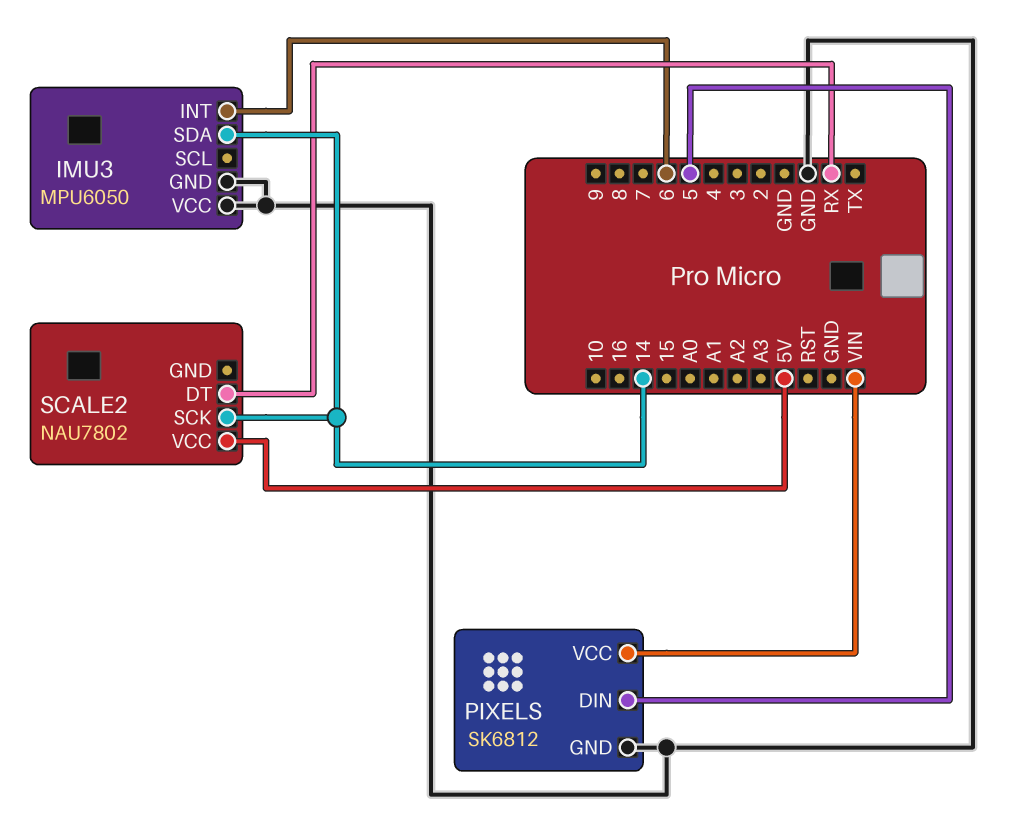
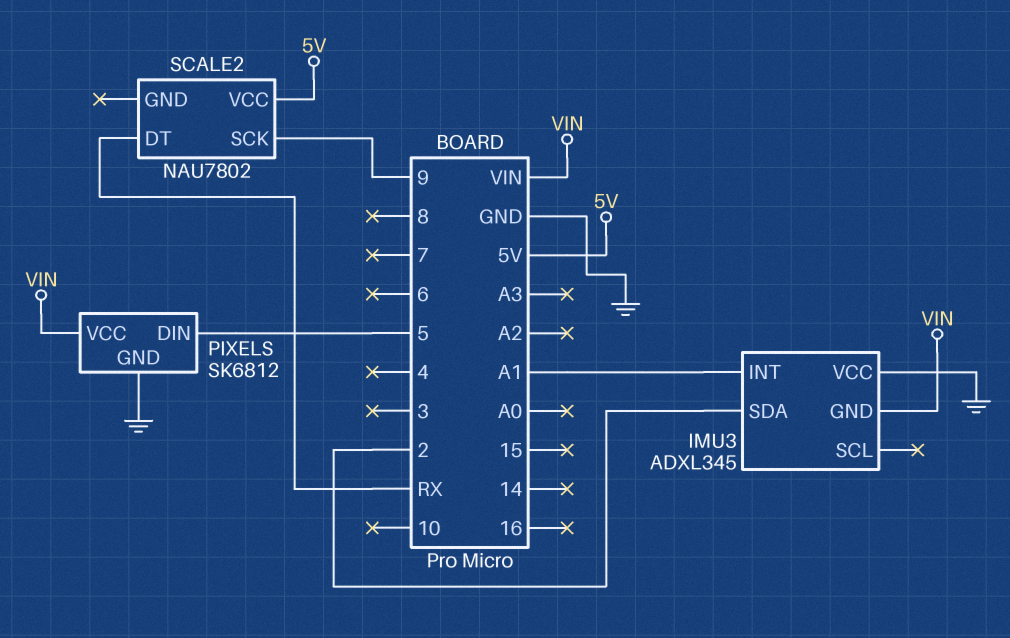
IMU3: MPU6050 -> ADXL345
IMU3 pin GND: GND -> VIN
IMU3 pin INT: 6 -> A1
IMU3 pin SDA: 14 -> 2
SCALE2 pin SCK: 14 -> 9

